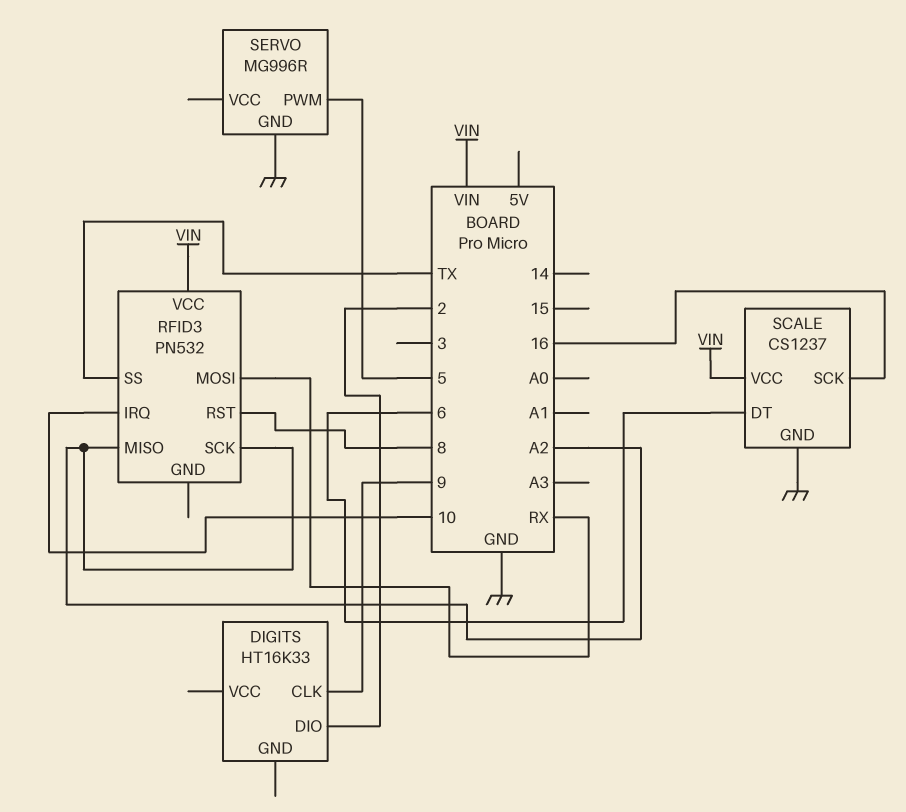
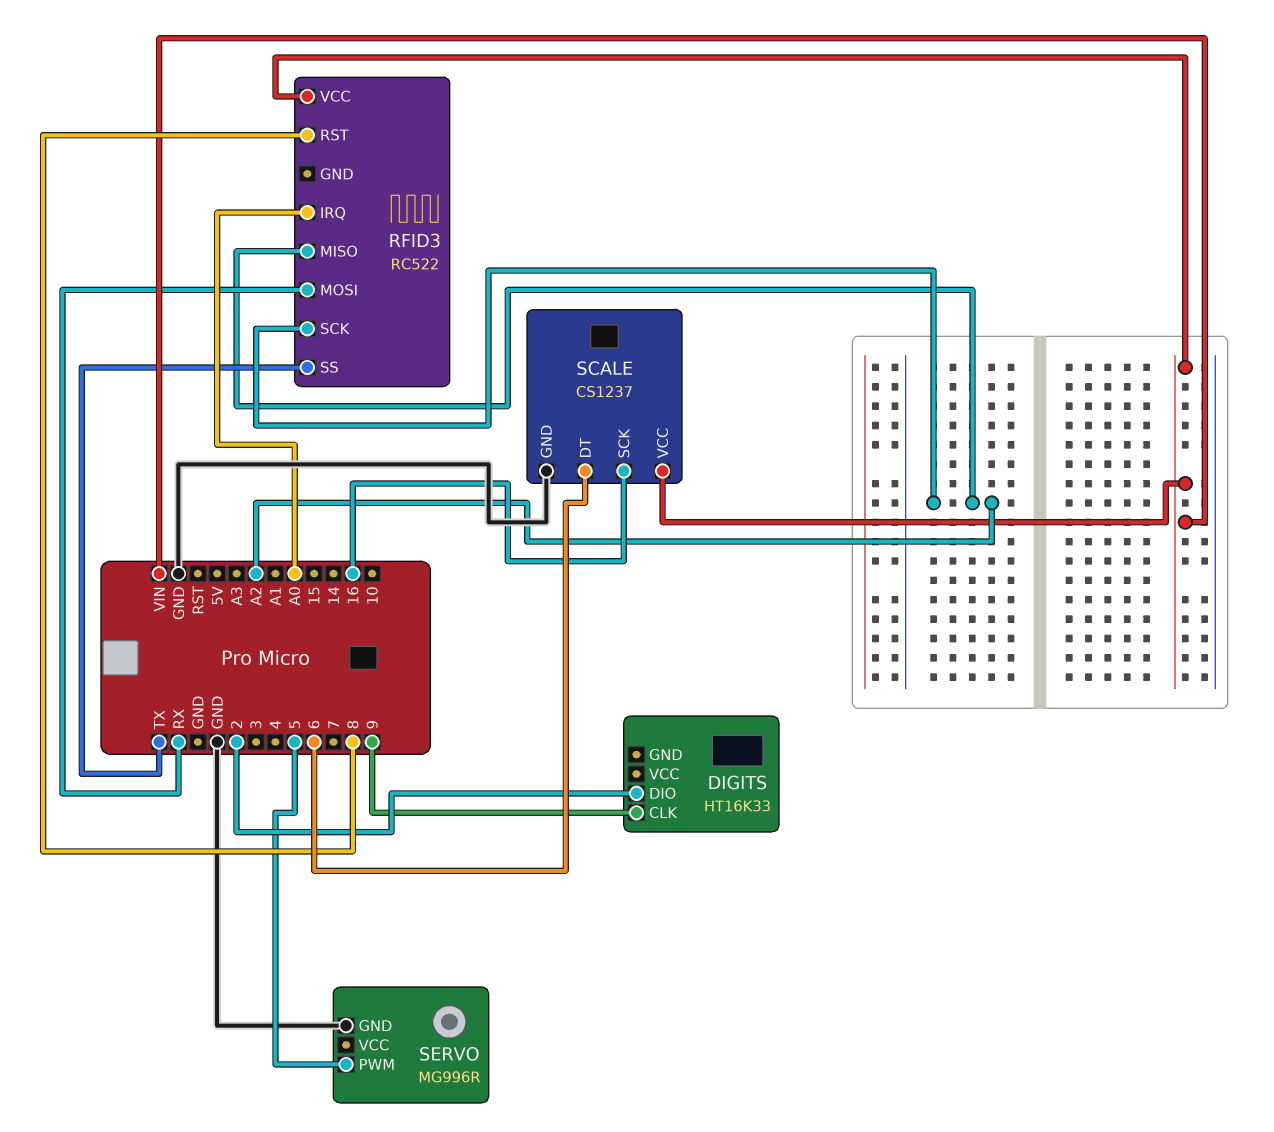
RFID3: PN532 -> RC522
RFID3 pin IRQ: 10 -> A0

